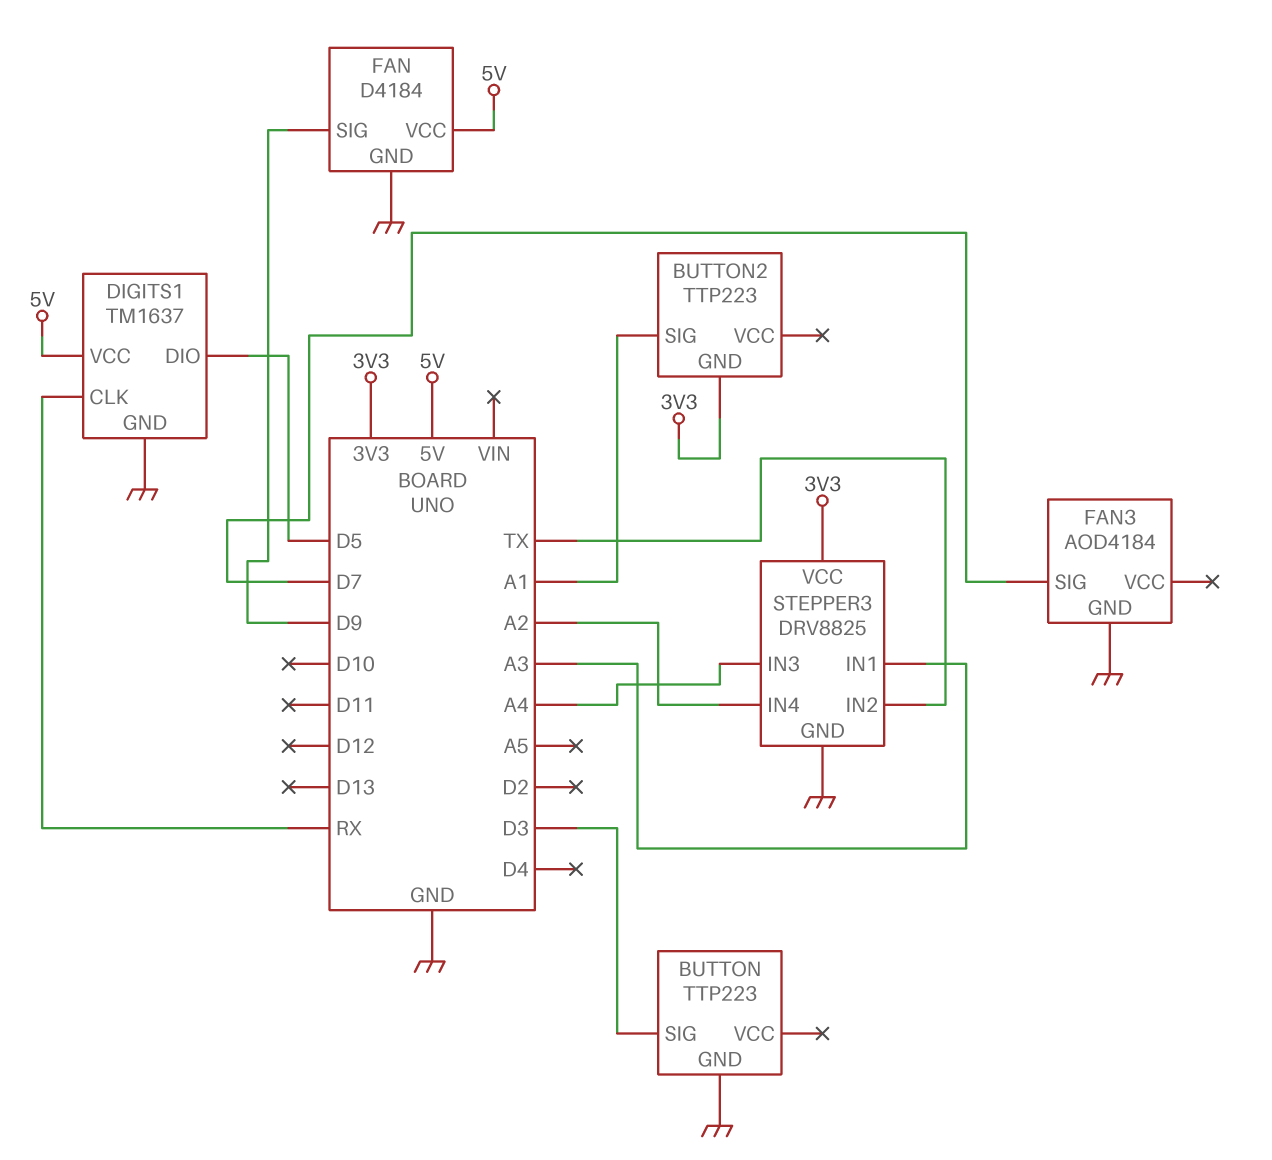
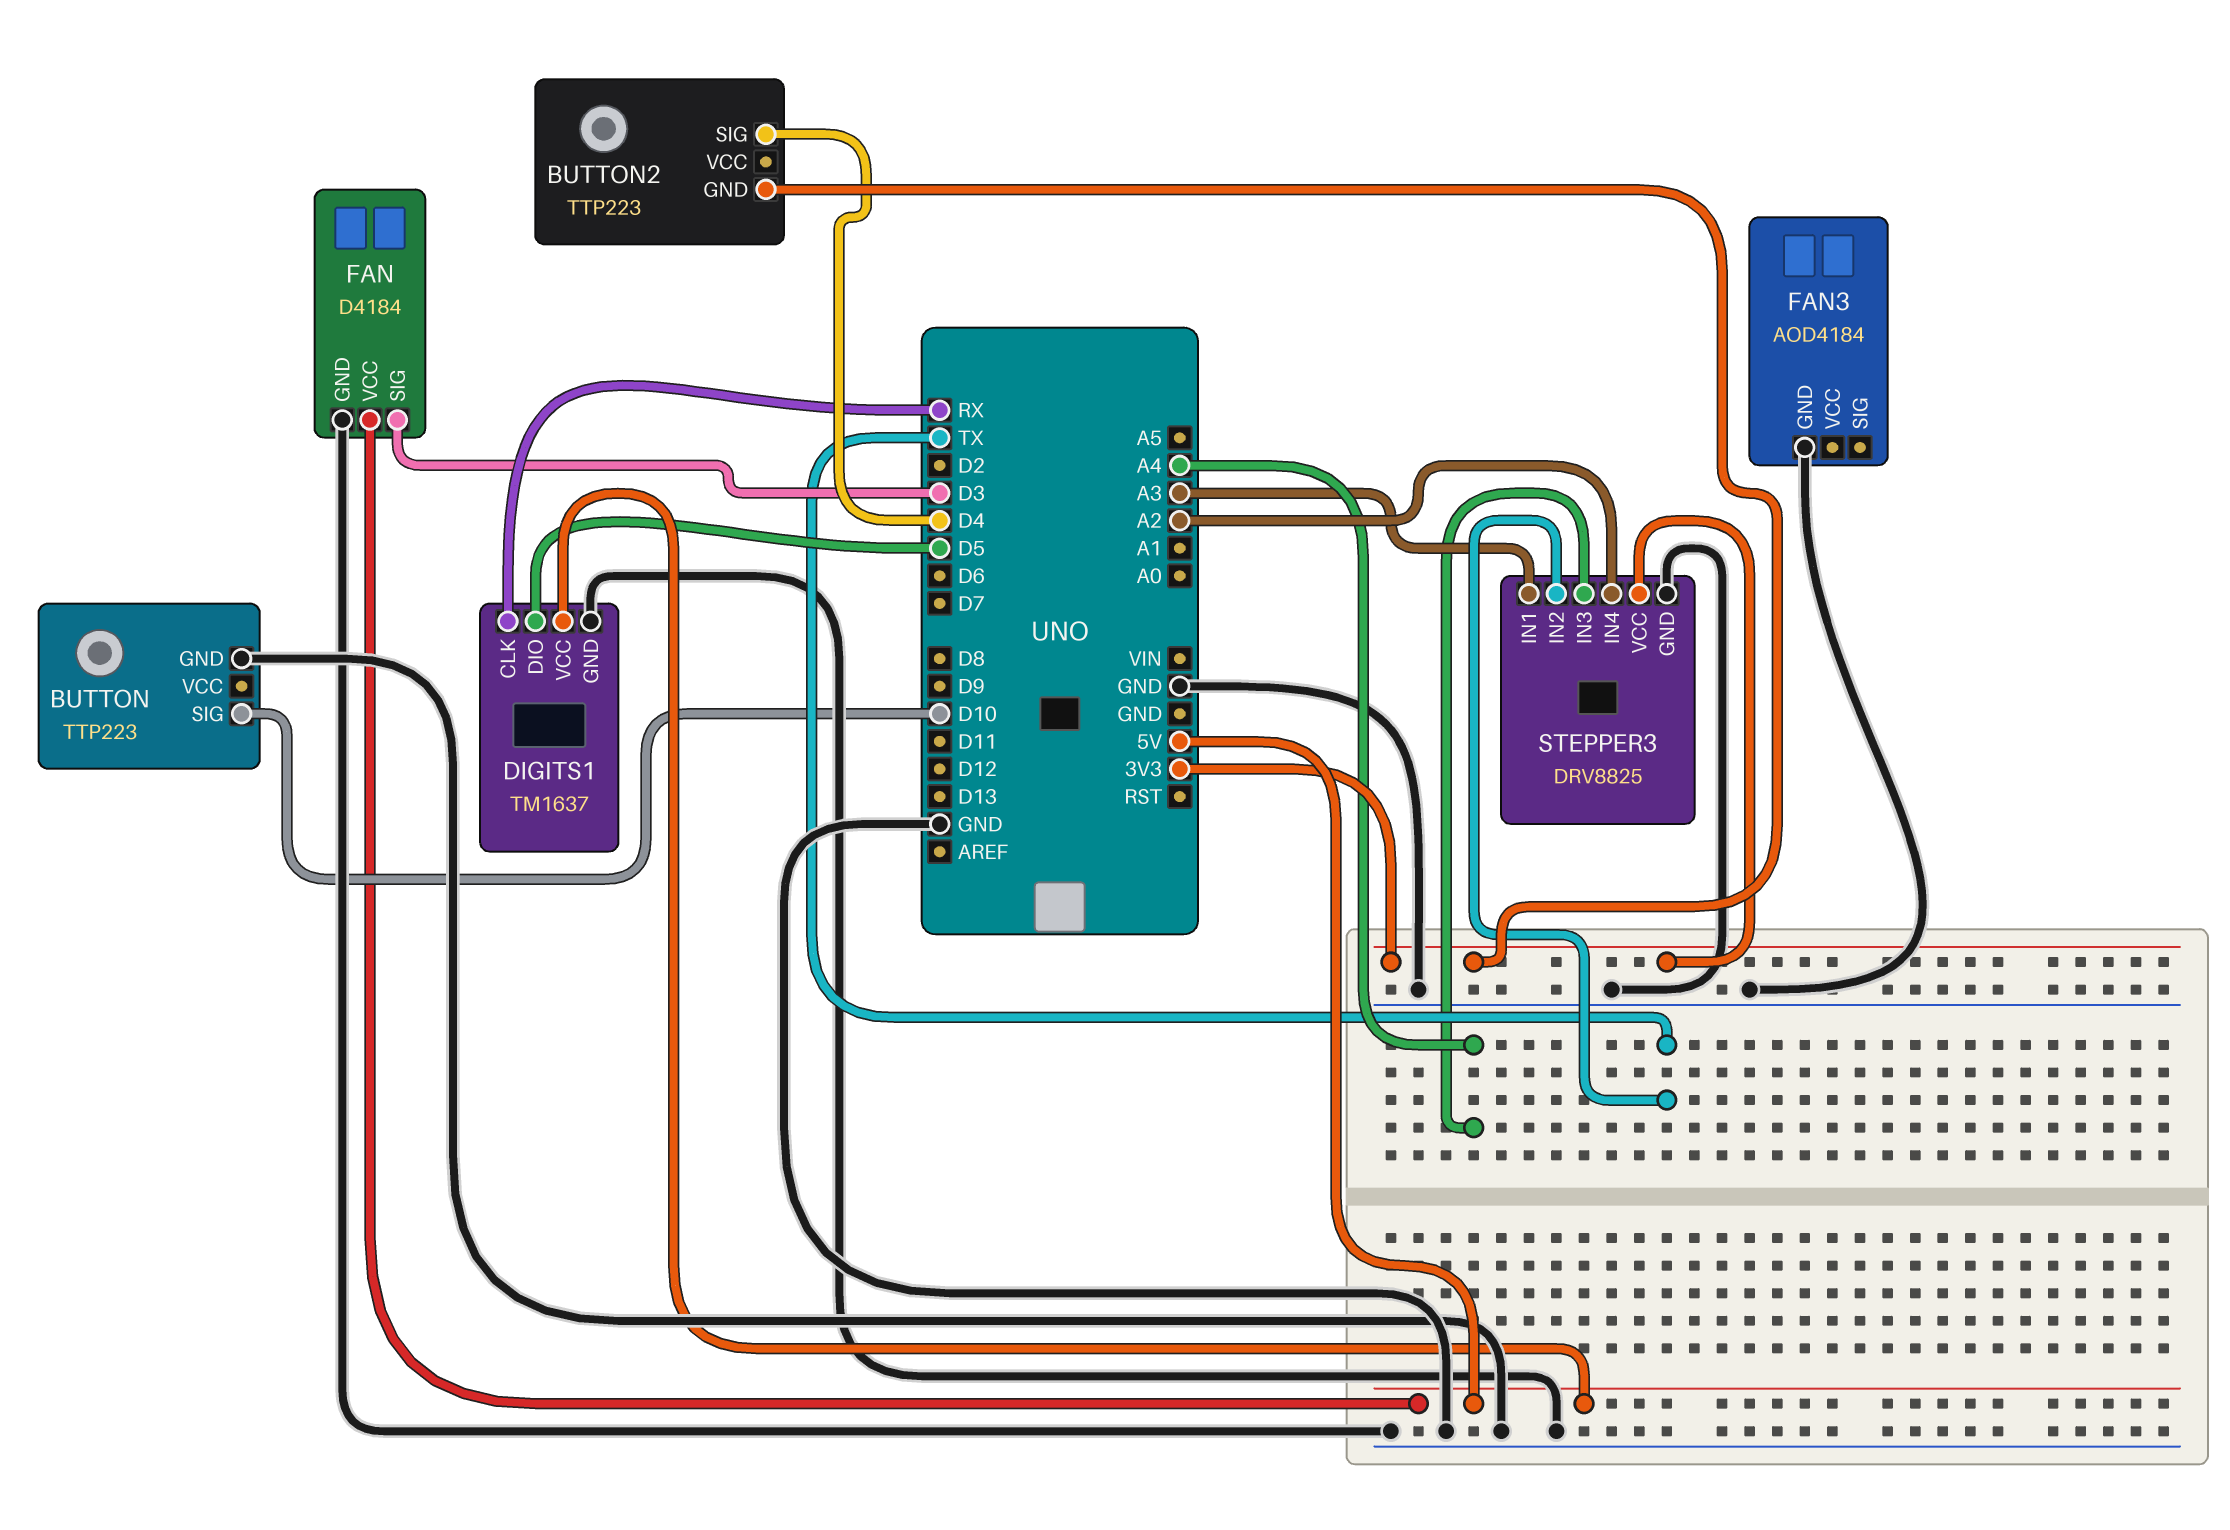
BUTTON pin SIG: D3 -> D10
BUTTON2 pin SIG: A1 -> D4
FAN pin SIG: D9 -> D3
FAN3 pin SIG: D7 -> none

